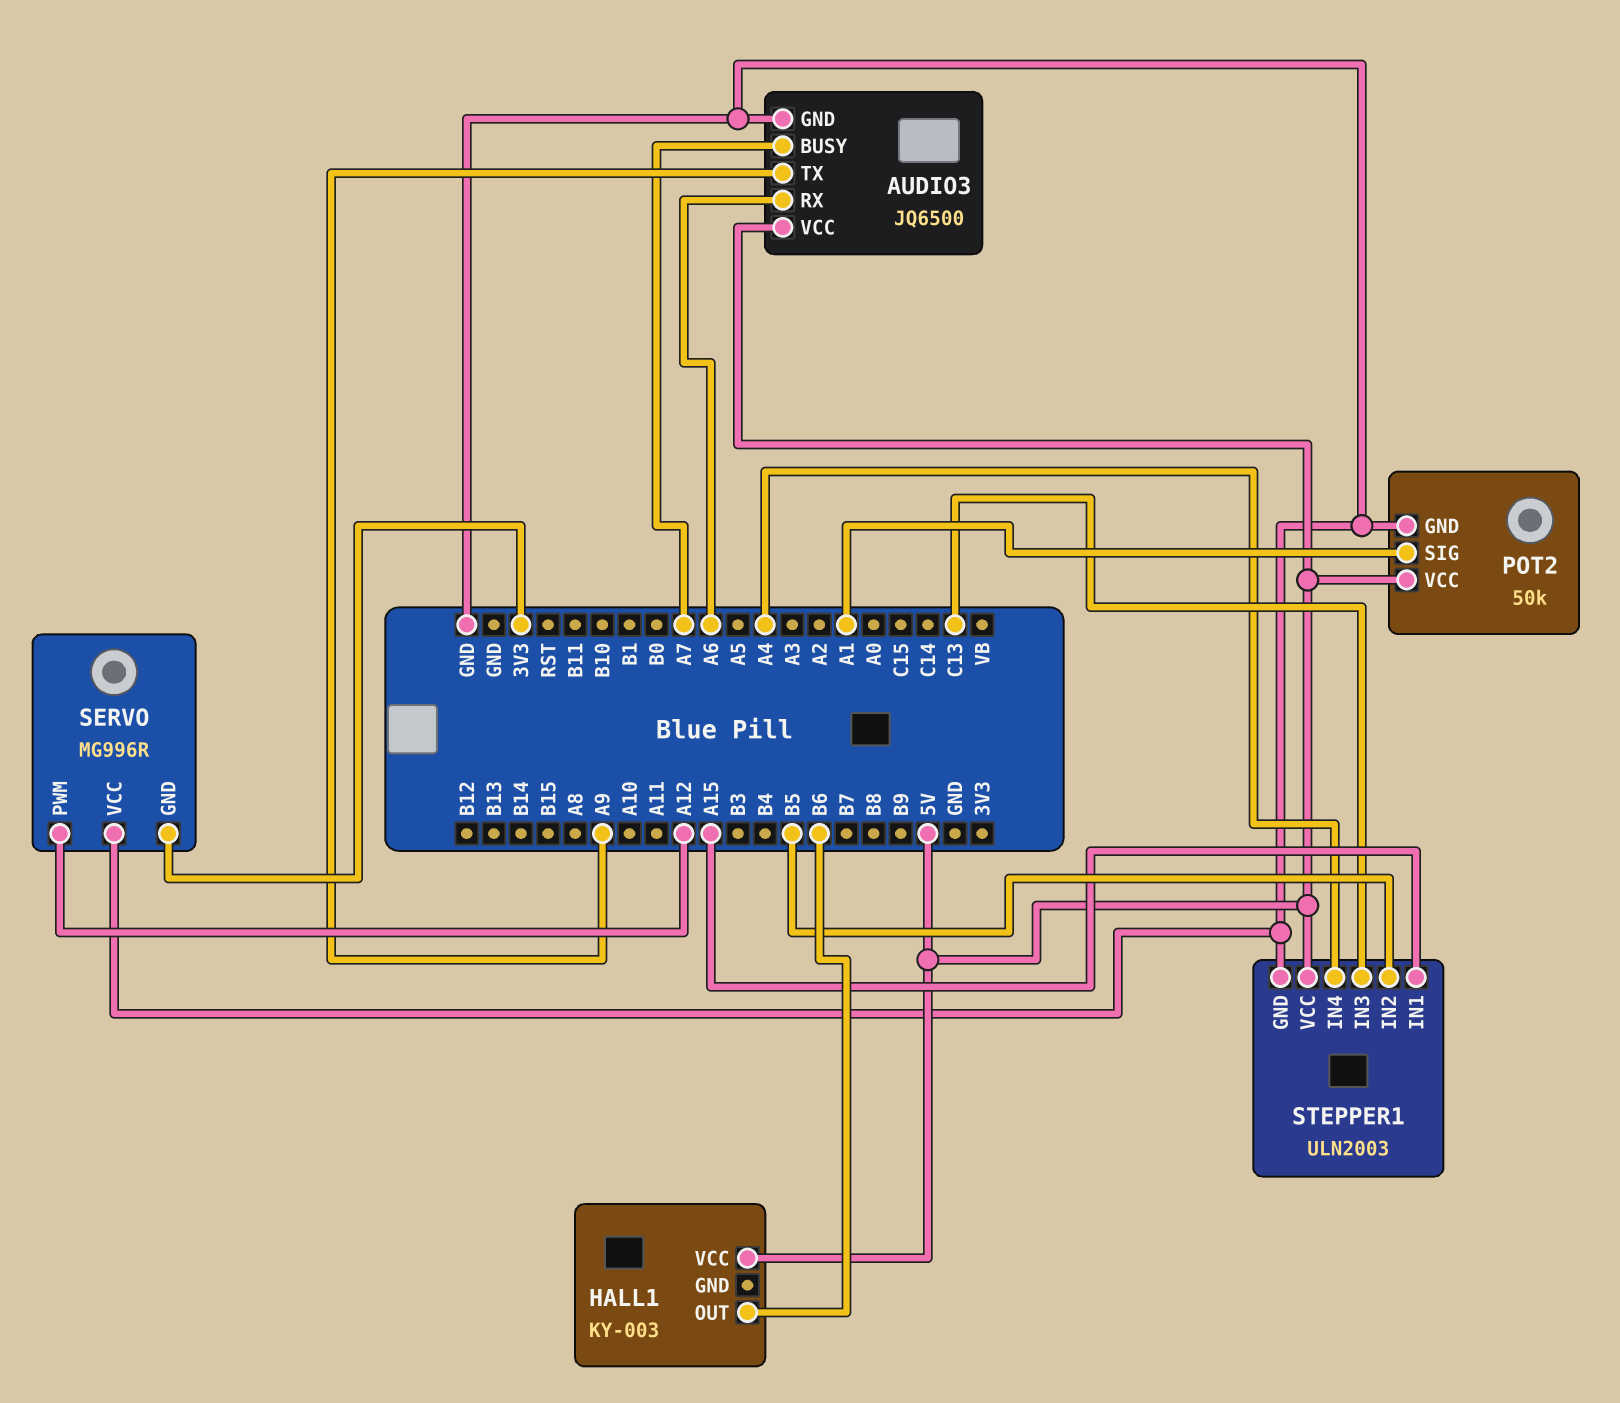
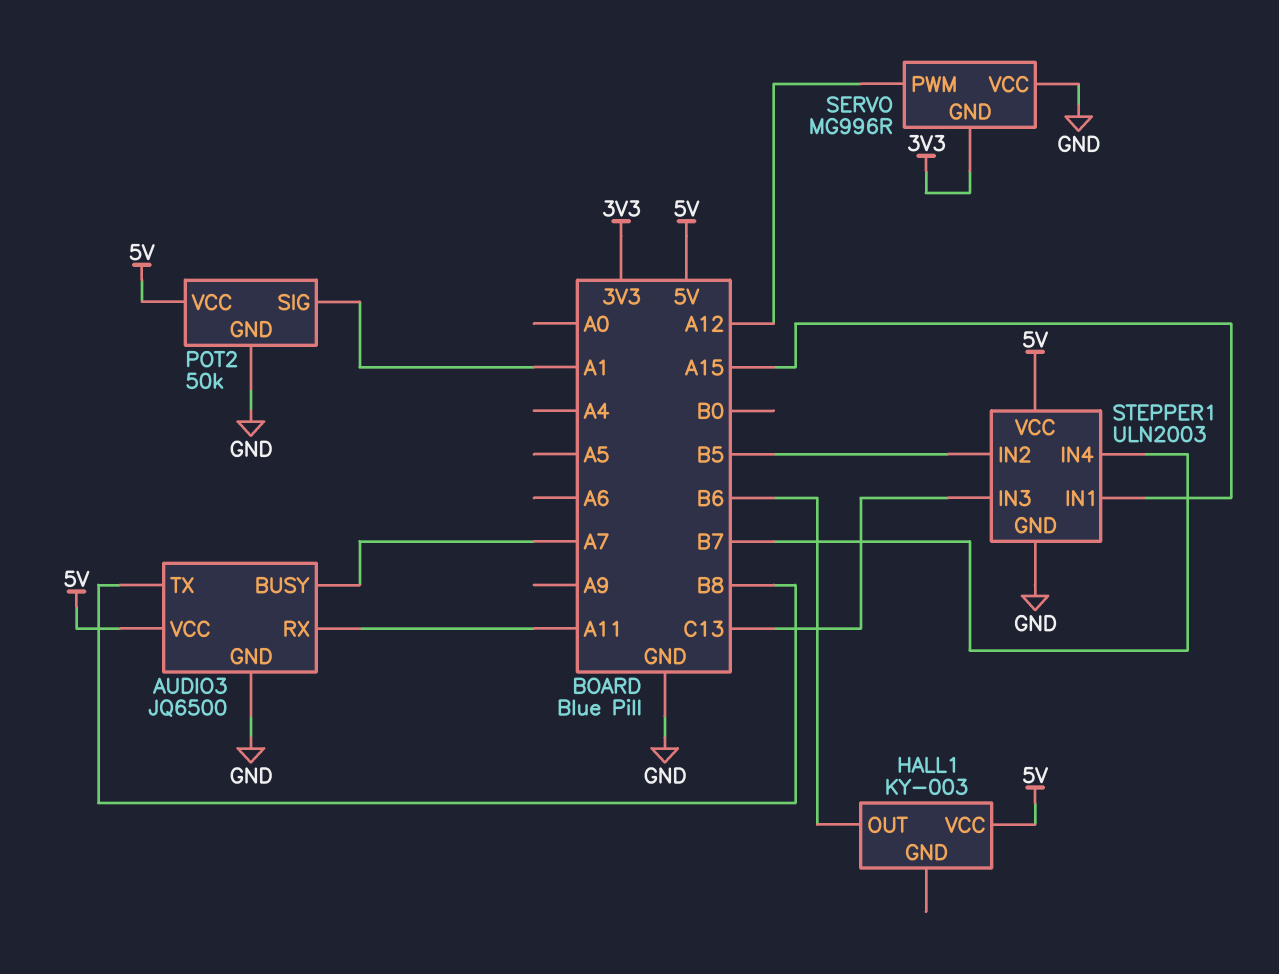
AUDIO3 pin RX: A6 -> A11
AUDIO3 pin TX: A9 -> B8
STEPPER1 pin IN4: A4 -> B7

